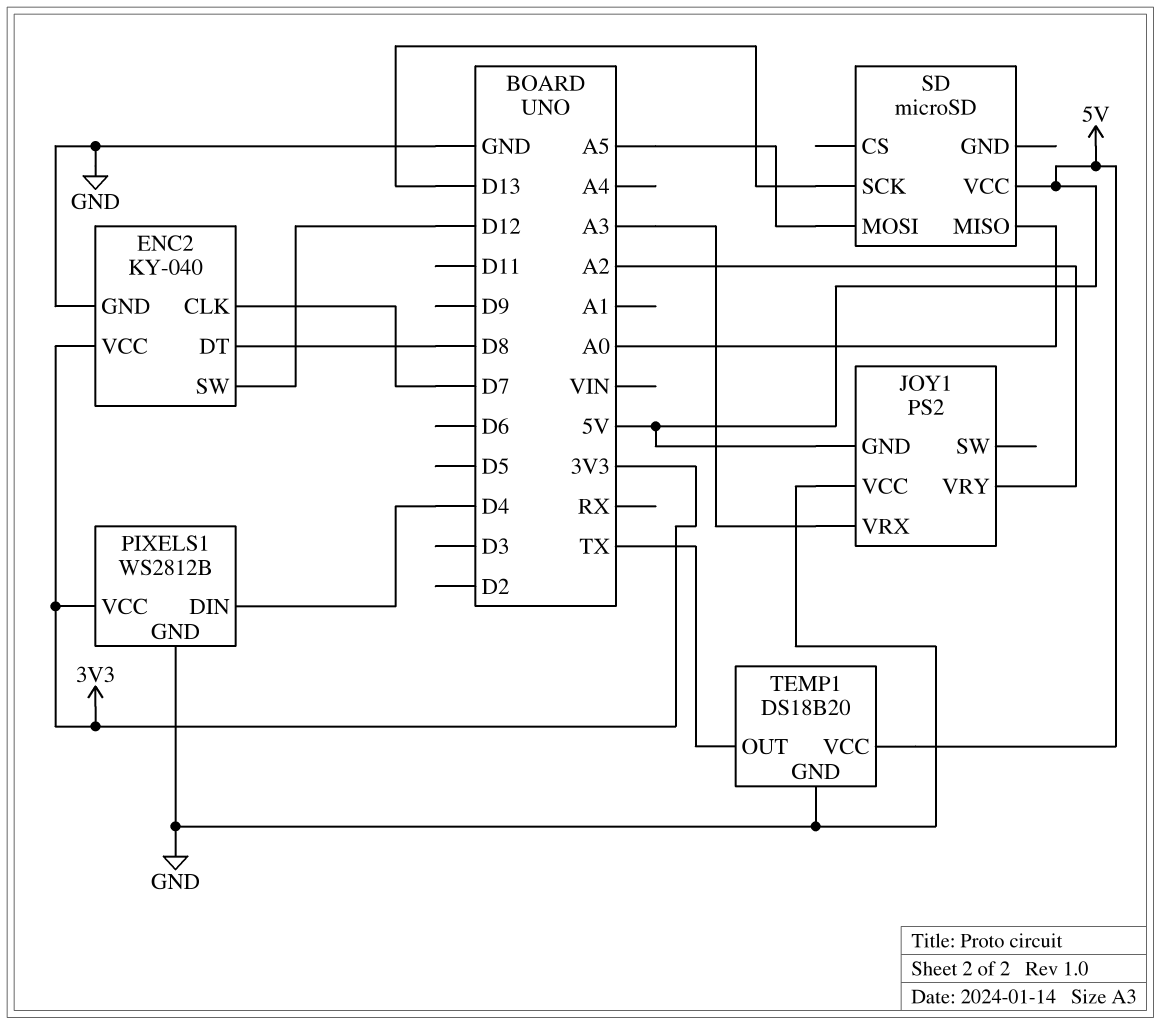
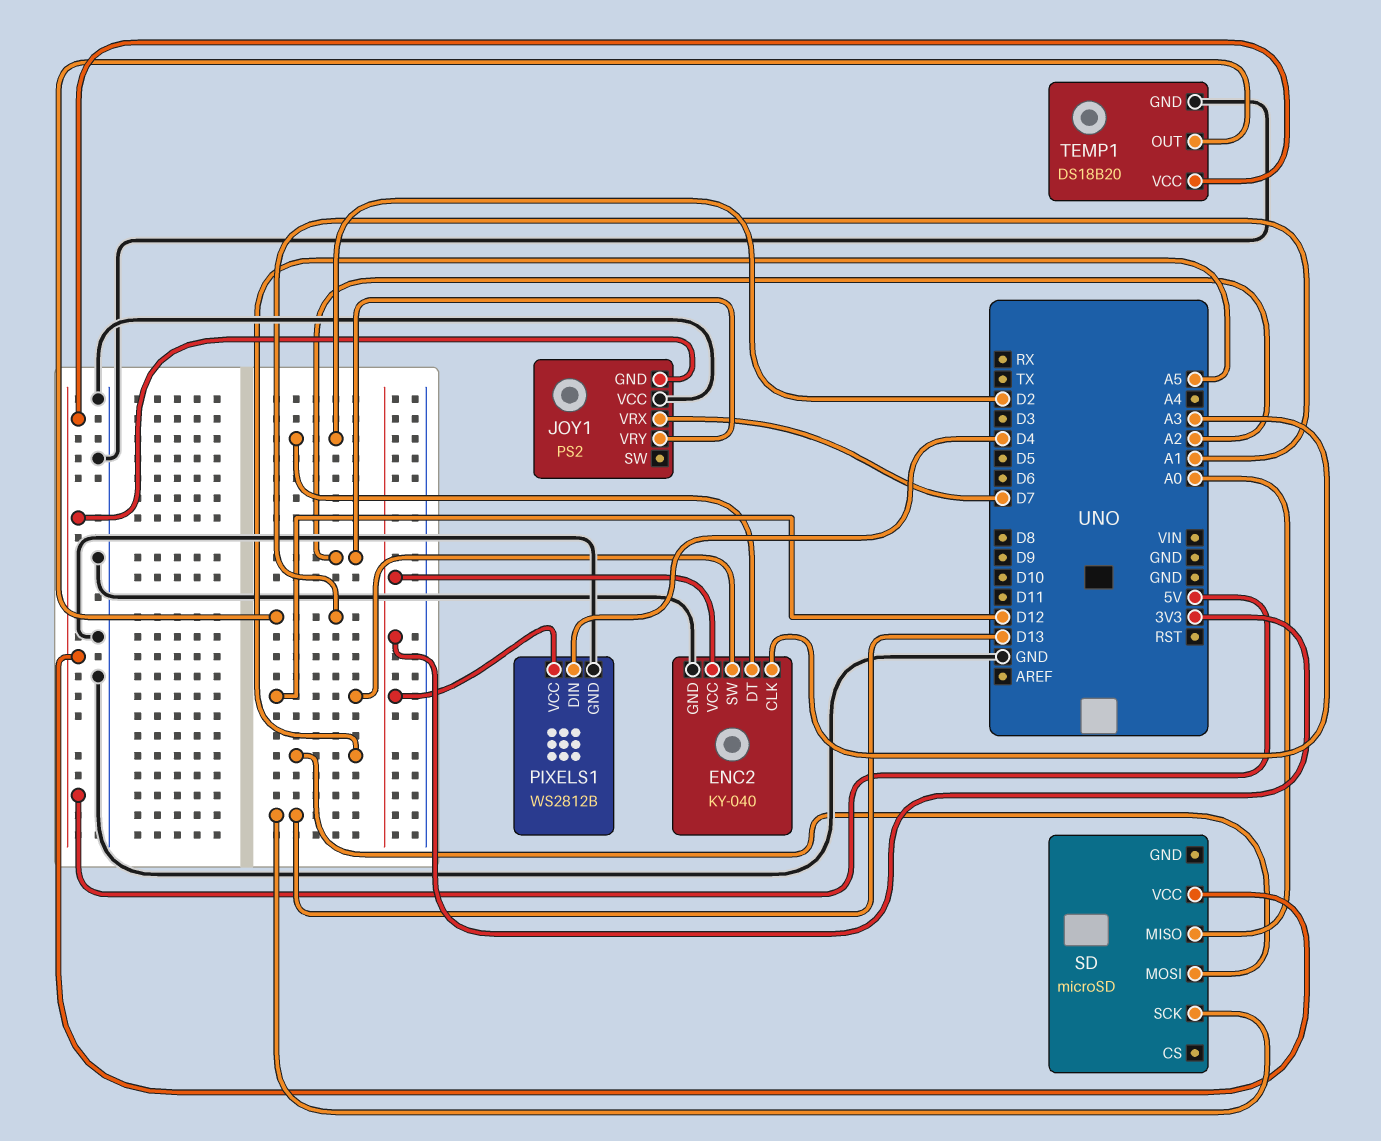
ENC2 pin CLK: D7 -> A3
ENC2 pin DT: D8 -> D2
JOY1 pin VRX: A3 -> D7
TEMP1 pin OUT: TX -> A1

